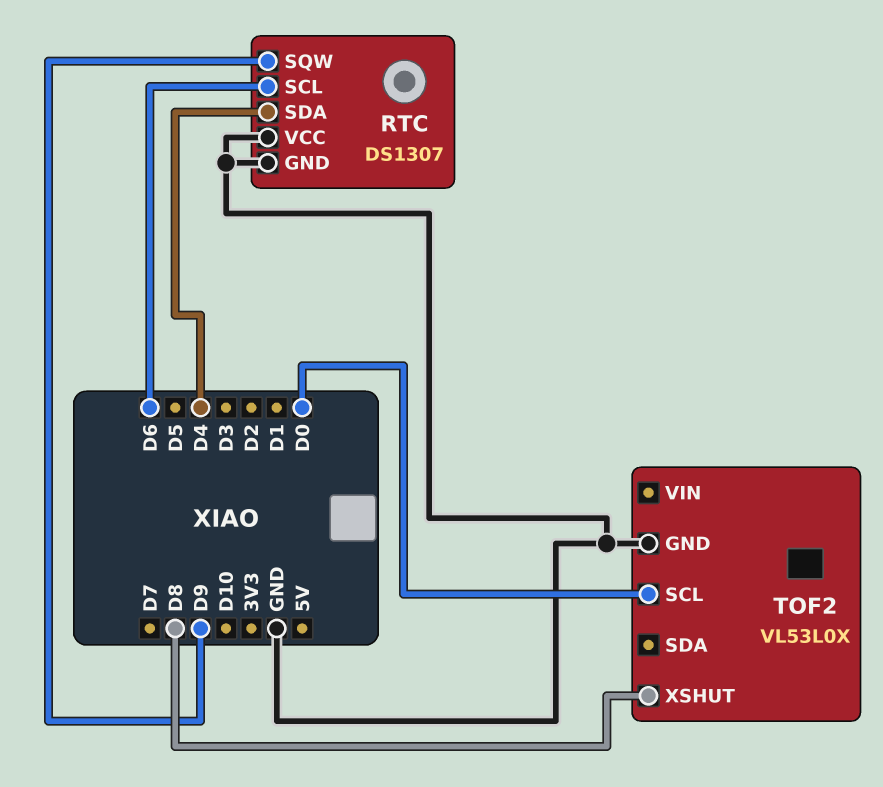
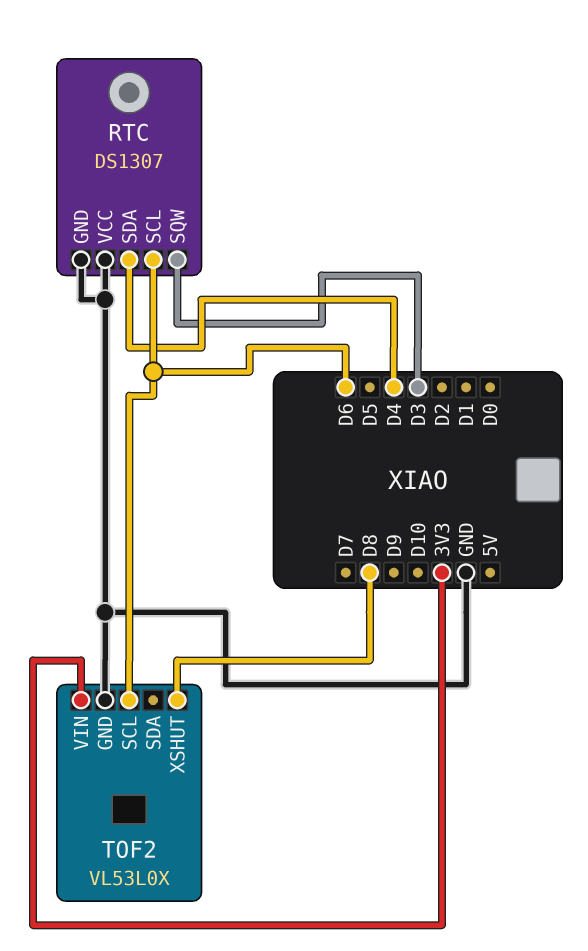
RTC pin SQW: D9 -> D3
TOF2 pin SCL: D0 -> D6
TOF2 pin VIN: none -> 3V3

